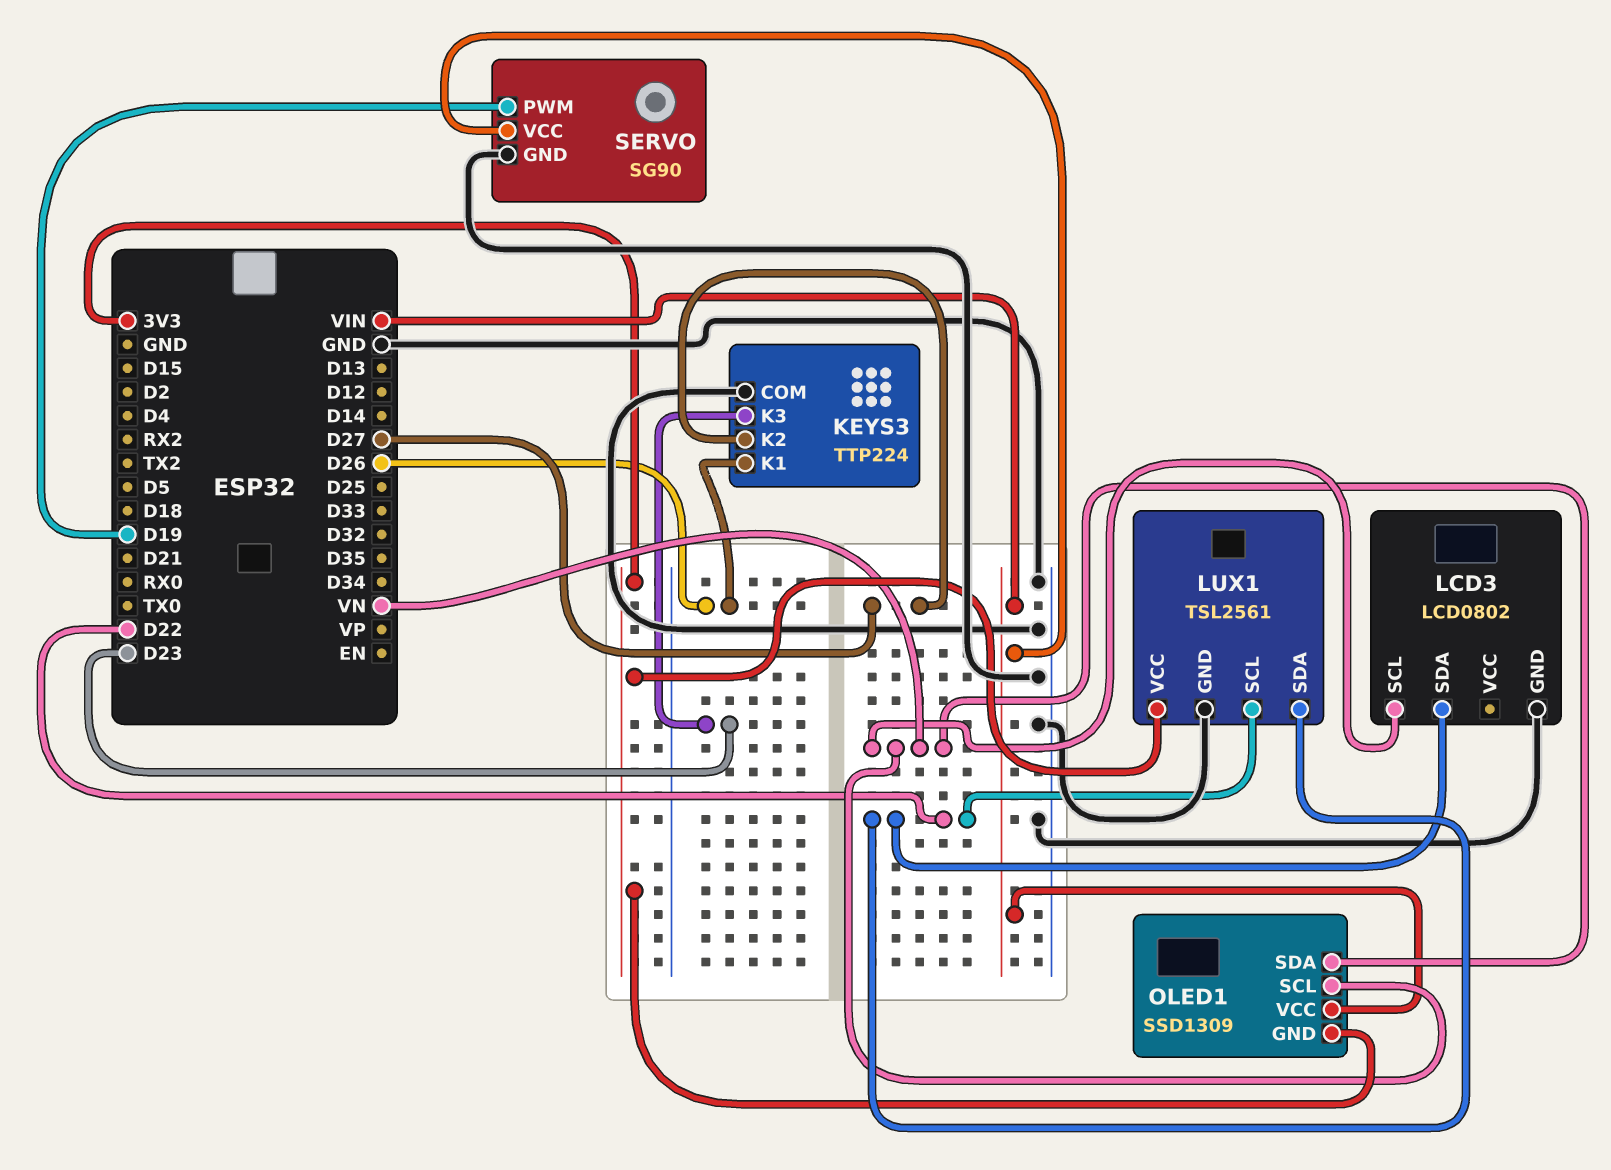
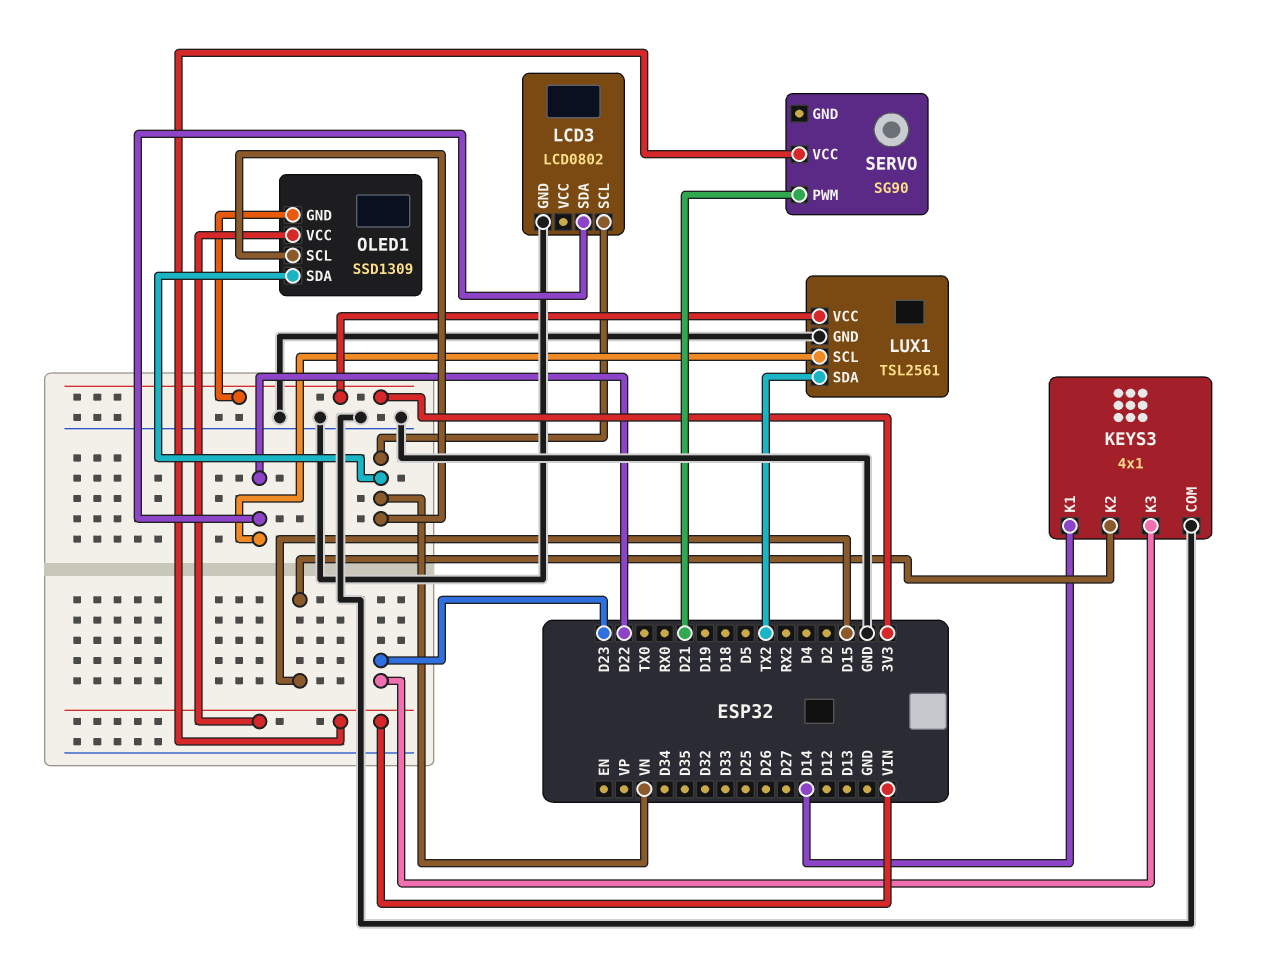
KEYS3: TTP224 -> 4x1
KEYS3 pin K1: D26 -> D14
KEYS3 pin K2: D27 -> D15
LUX1 pin SDA: D22 -> TX2
SERVO pin GND: GND -> none
SERVO pin PWM: D19 -> D21

